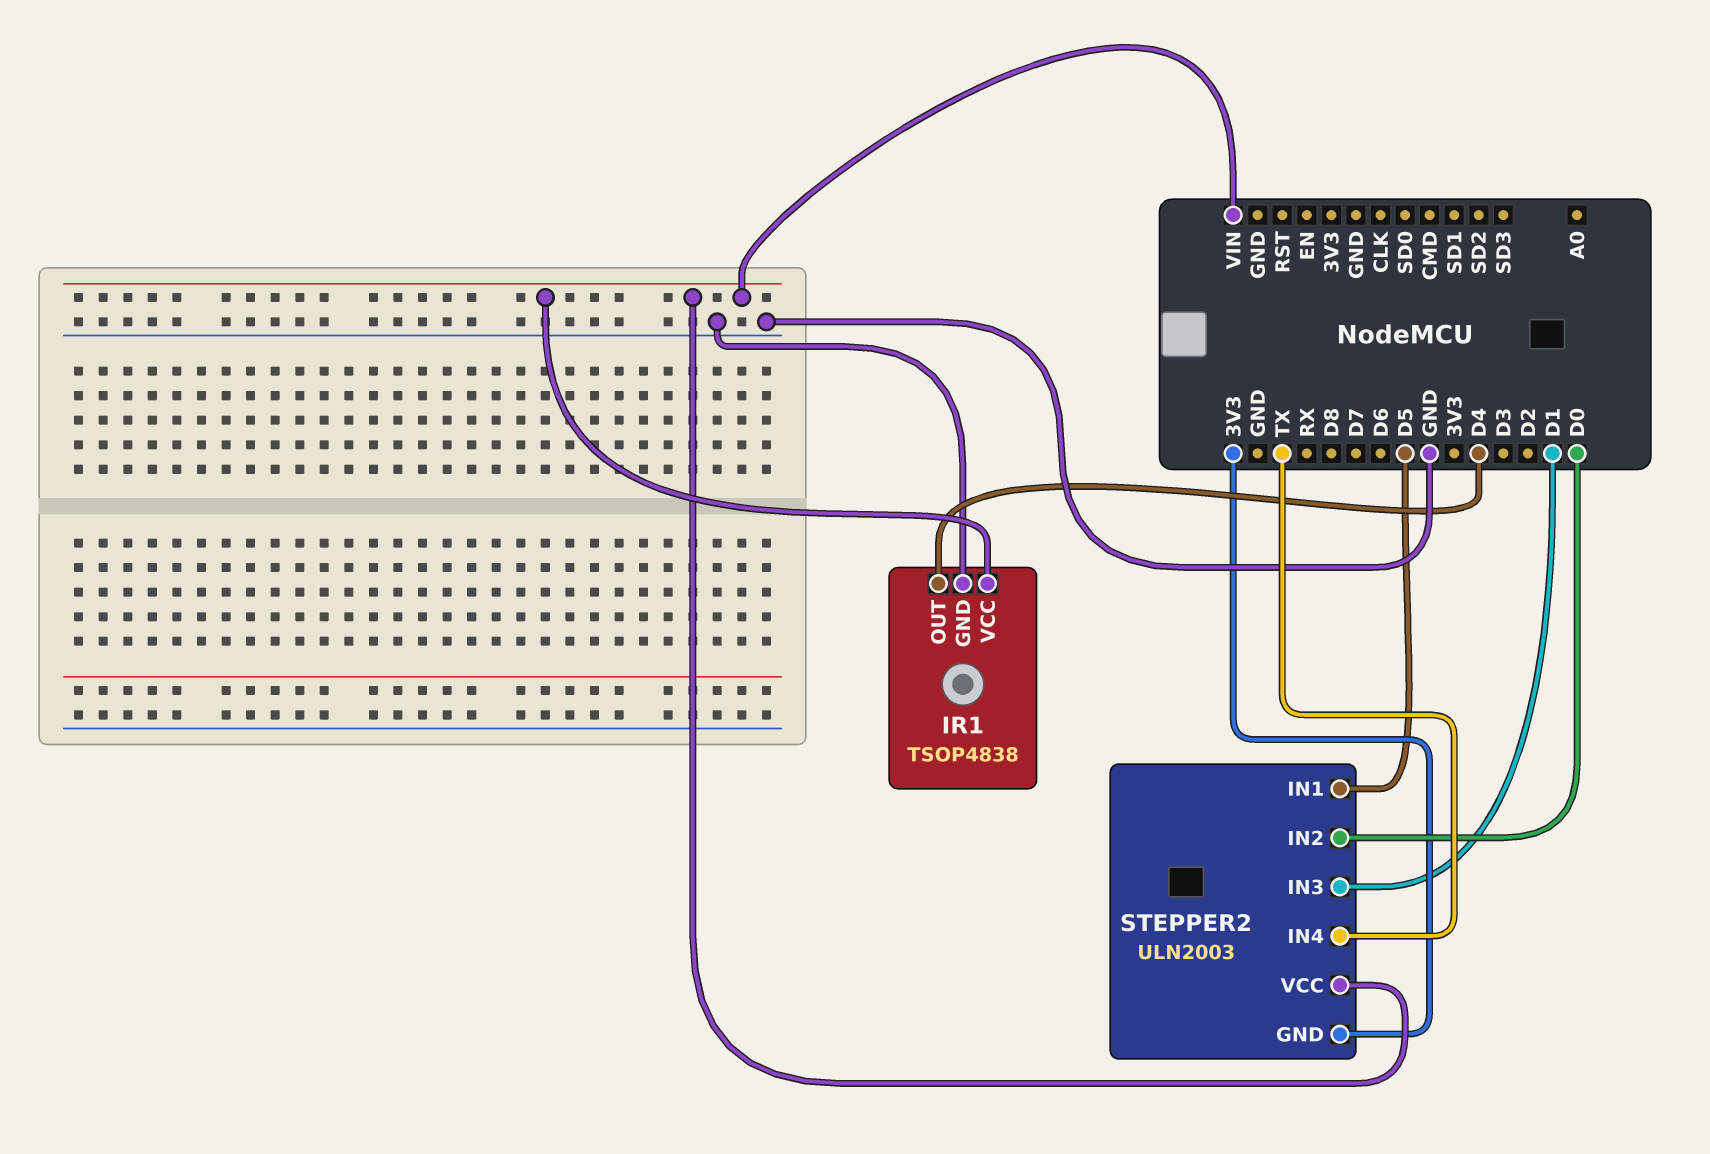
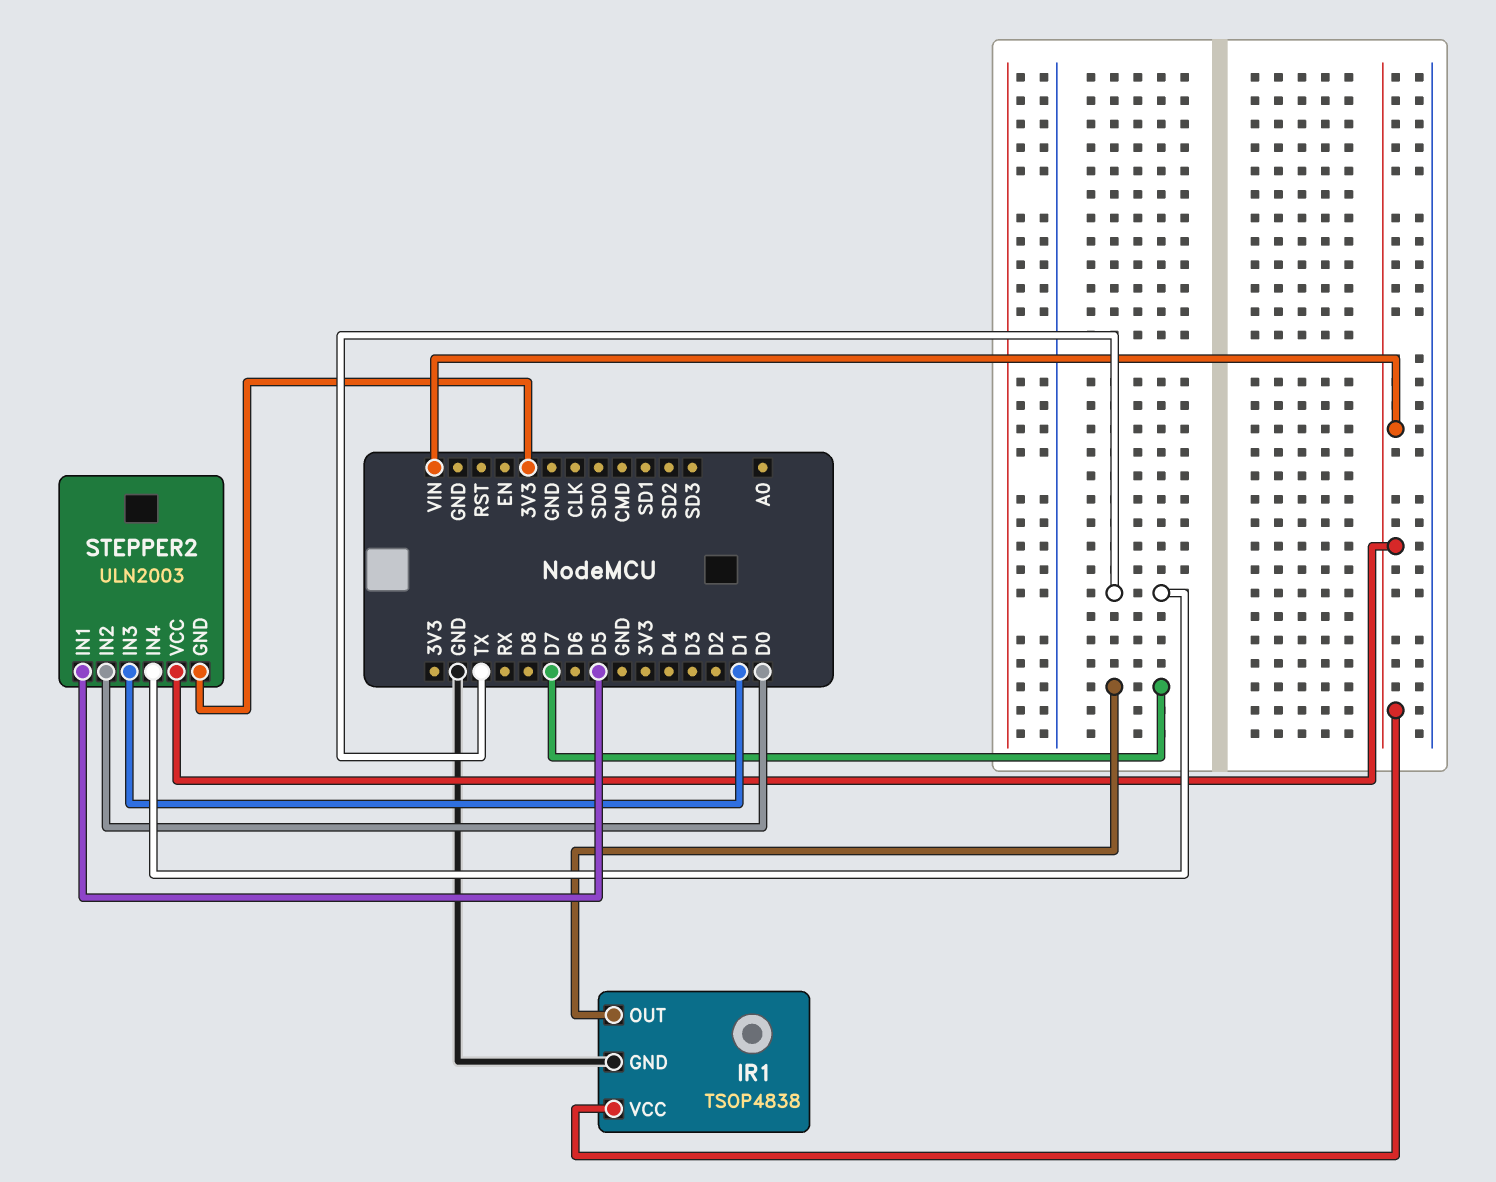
IR1 pin OUT: D4 -> D7

